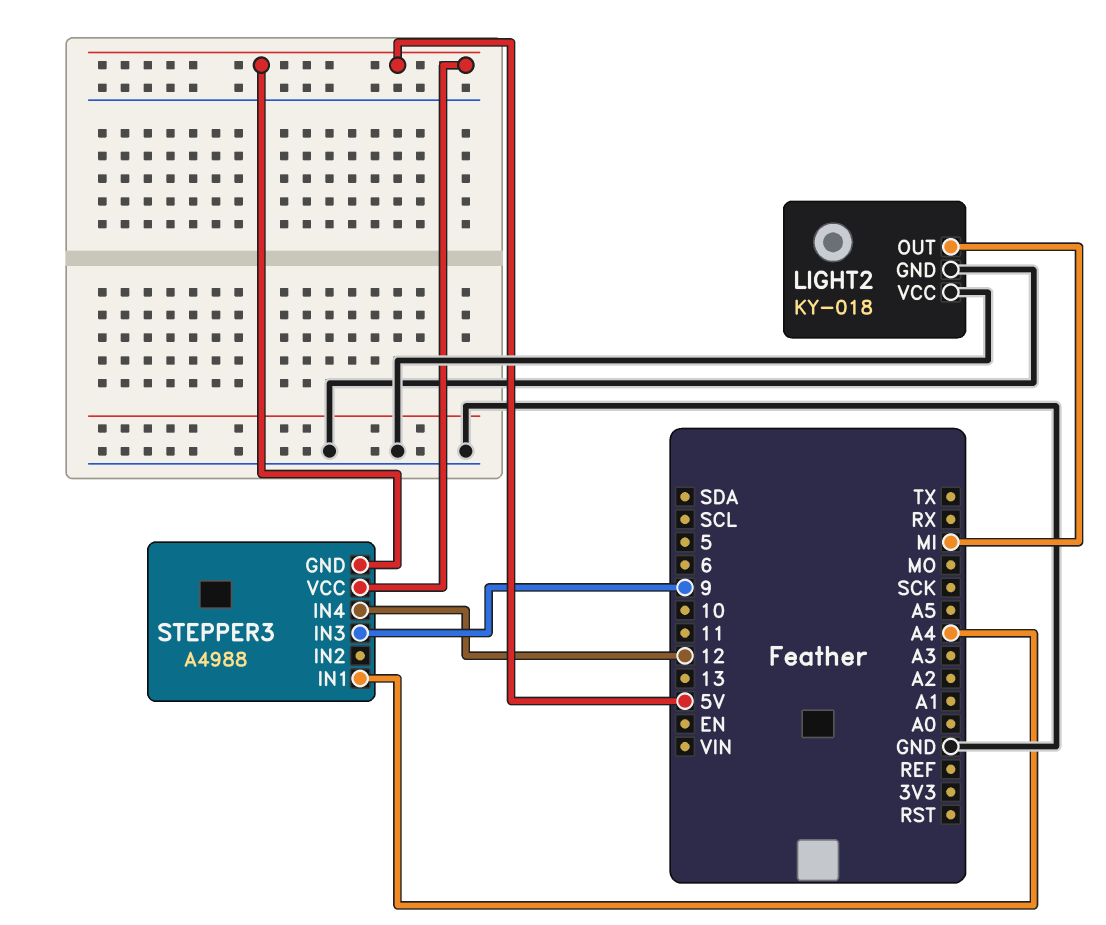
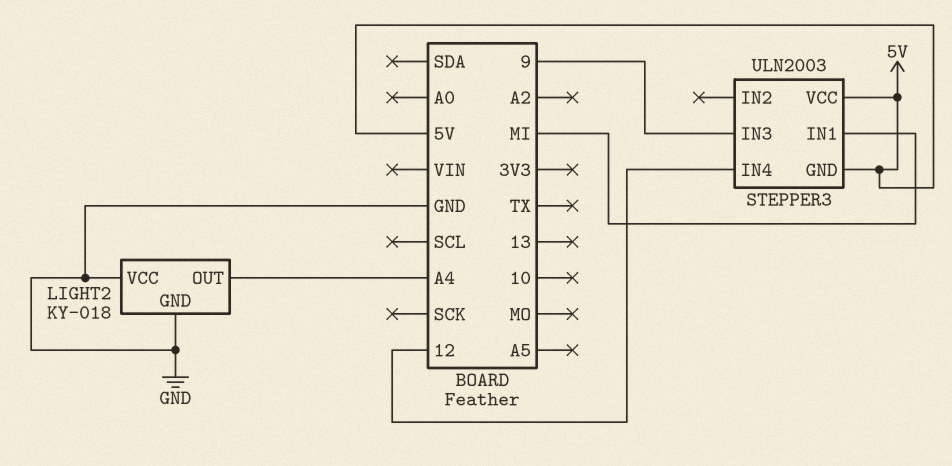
LIGHT2 pin OUT: MI -> A4
STEPPER3: A4988 -> ULN2003
STEPPER3 pin IN1: A4 -> MI

